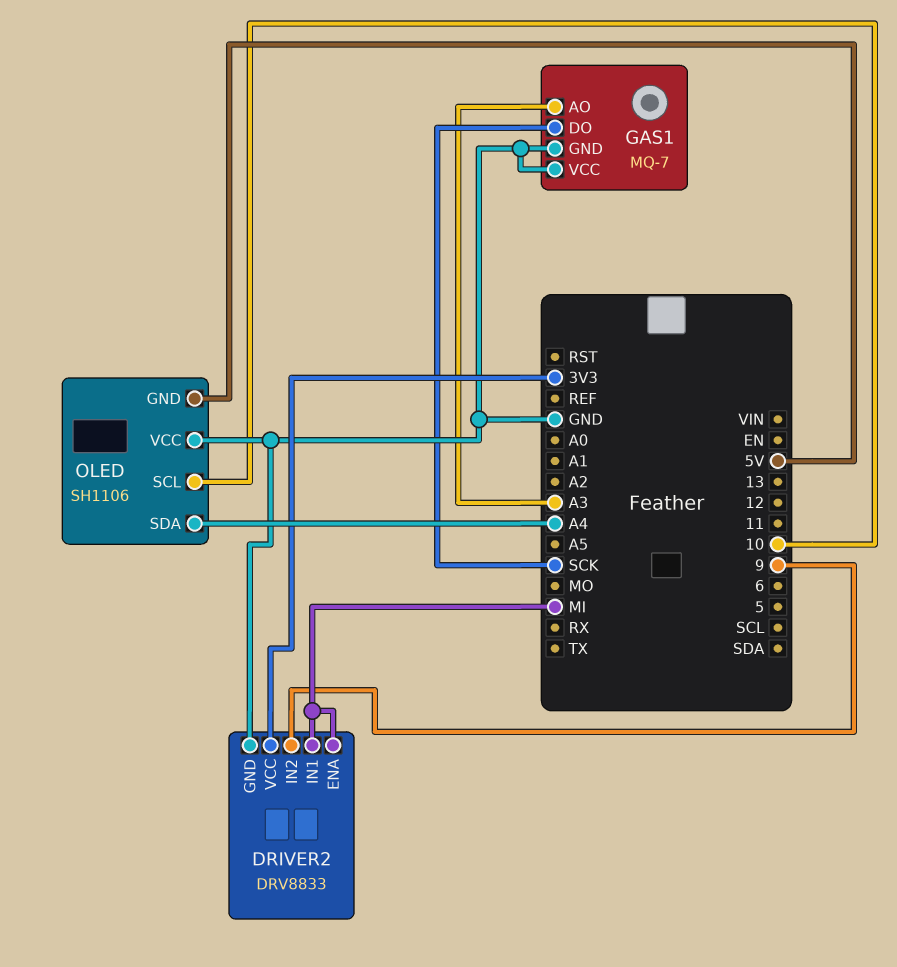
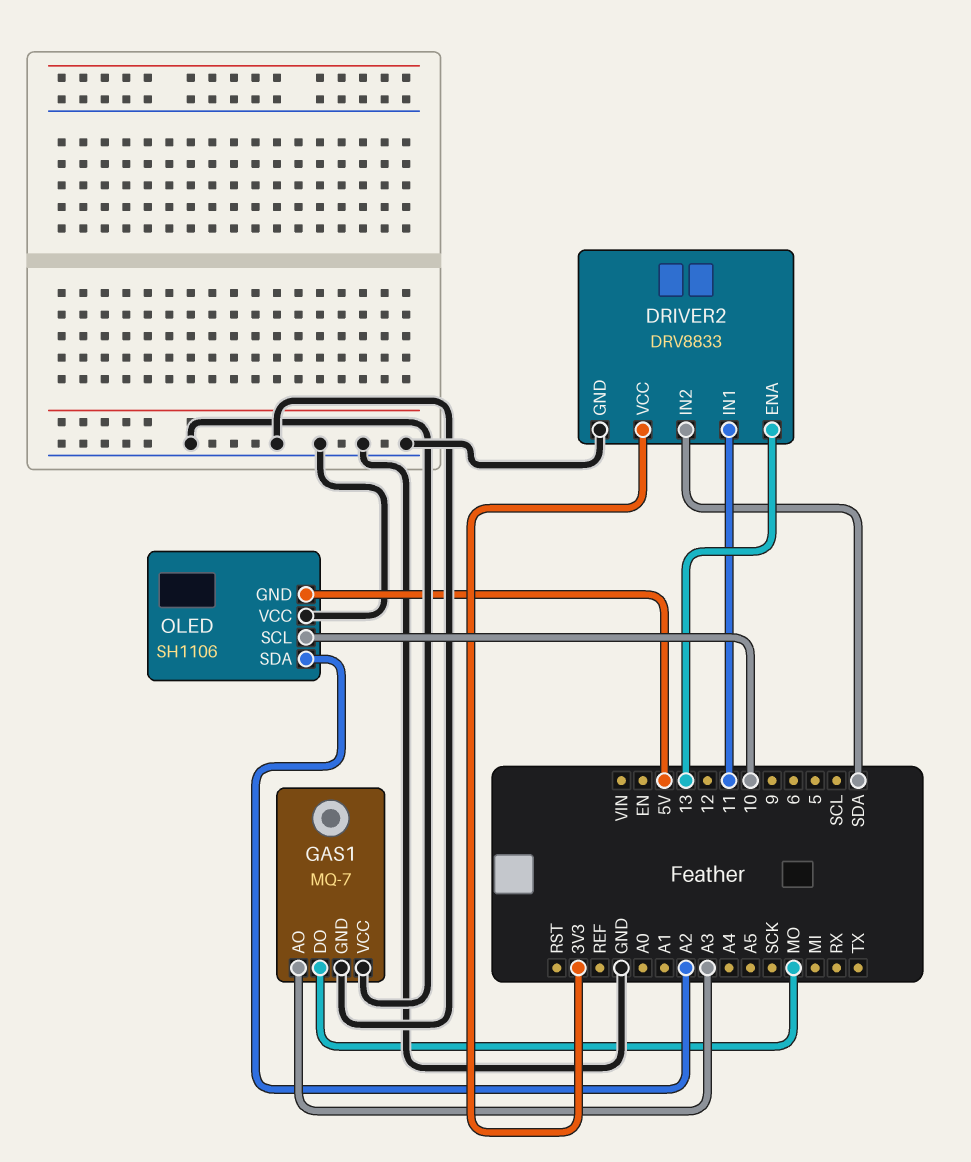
DRIVER2 pin ENA: MI -> 13
DRIVER2 pin IN1: MI -> 11
DRIVER2 pin IN2: 9 -> SDA
GAS1 pin DO: SCK -> MO
OLED pin SDA: A4 -> A2

